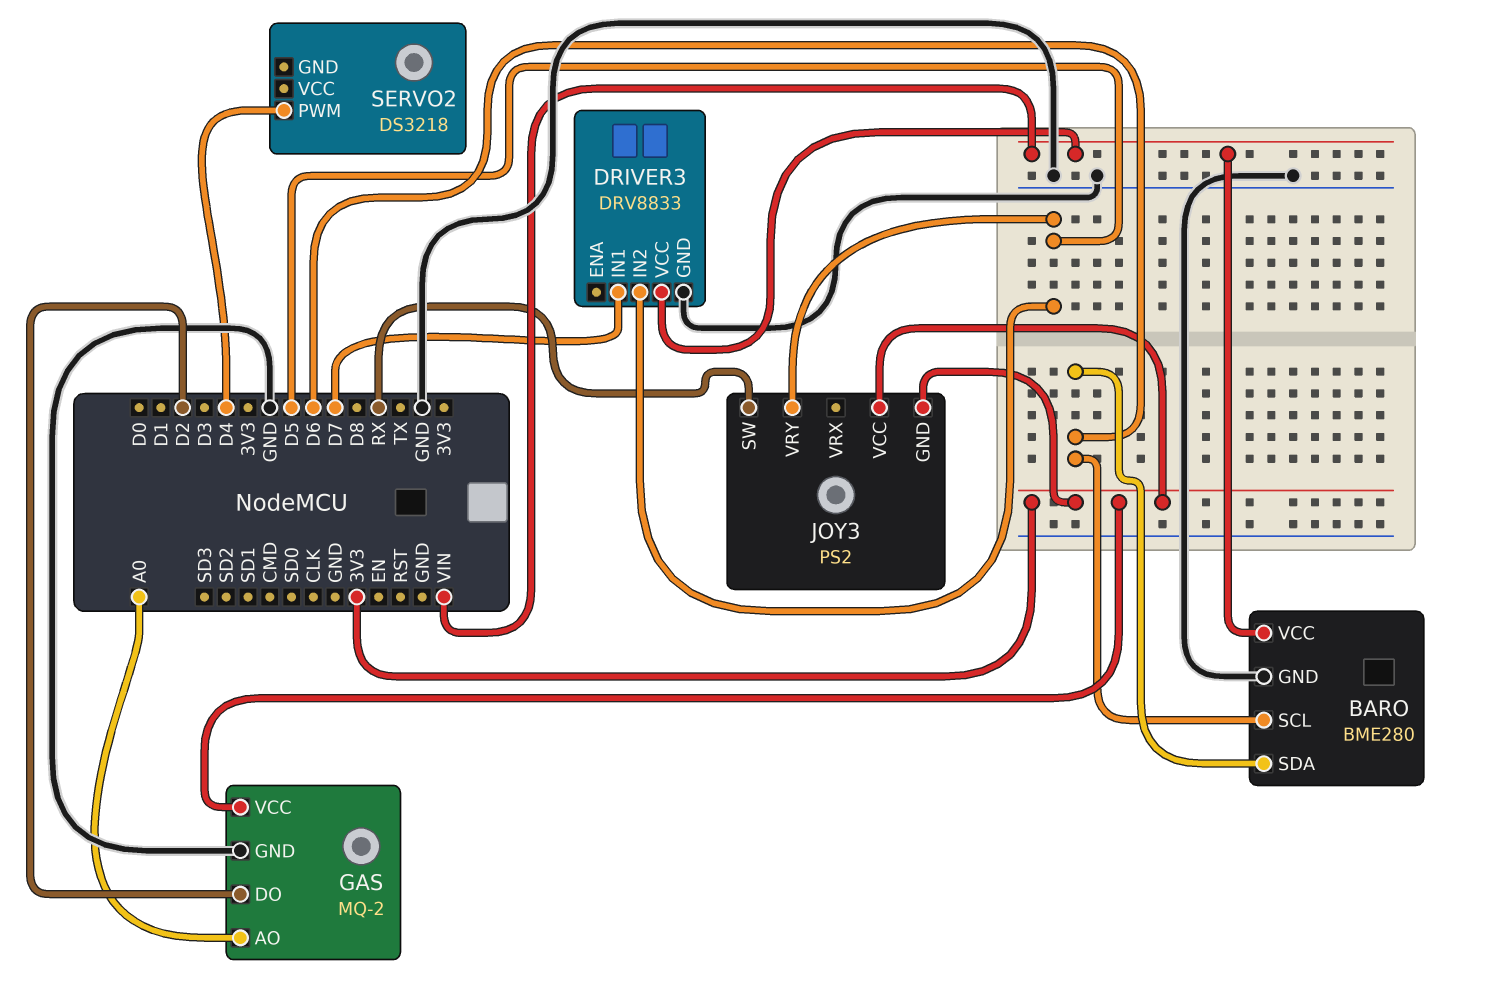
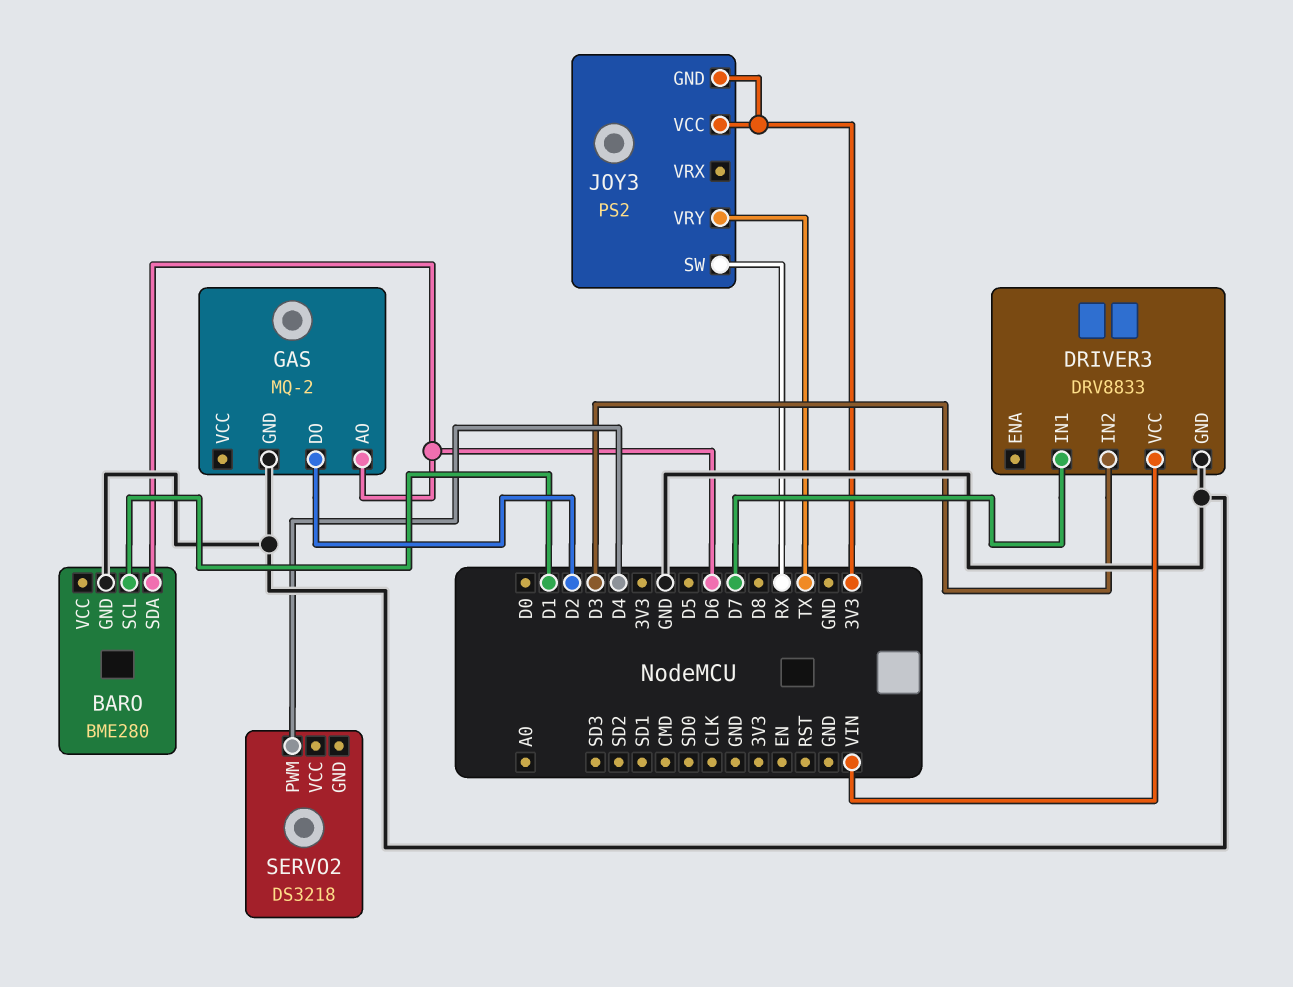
BARO pin SCL: D6 -> D1
BARO pin VCC: VIN -> none
DRIVER3 pin IN2: D5 -> D3
GAS pin AO: A0 -> D6
GAS pin VCC: 3V3 -> none
JOY3 pin VRY: D5 -> TX

